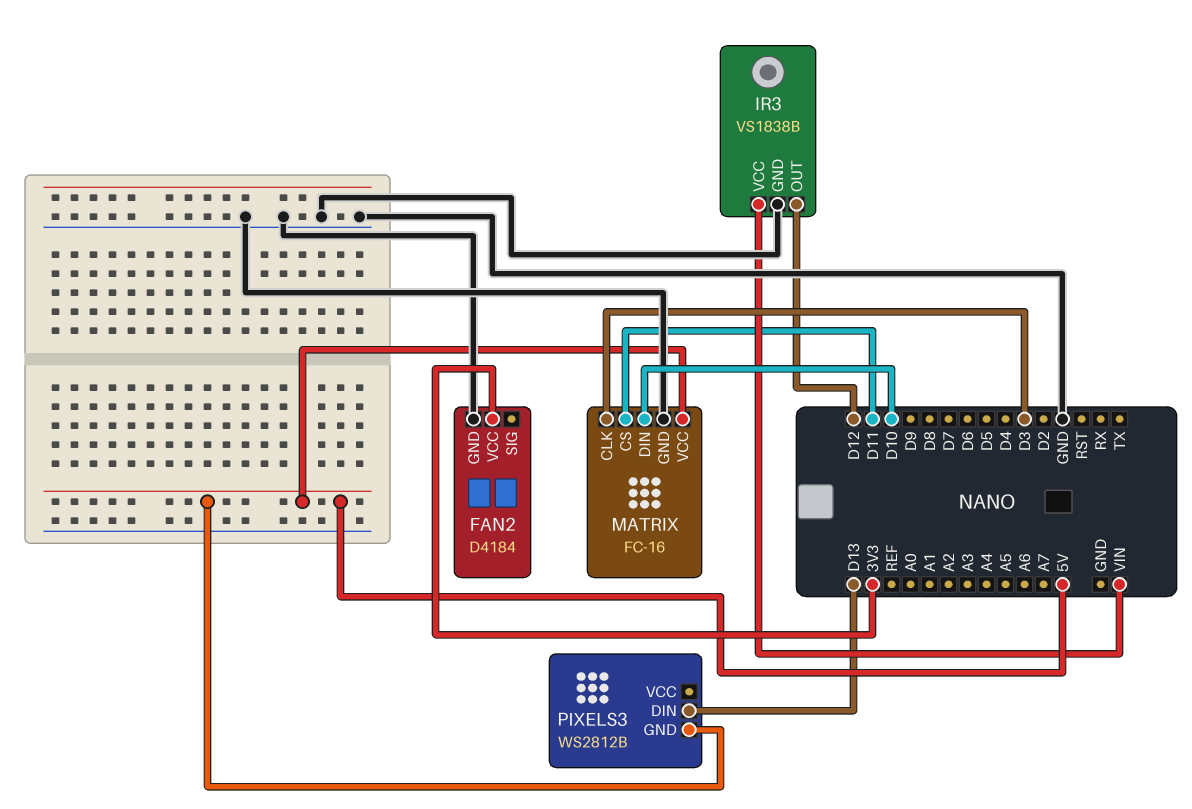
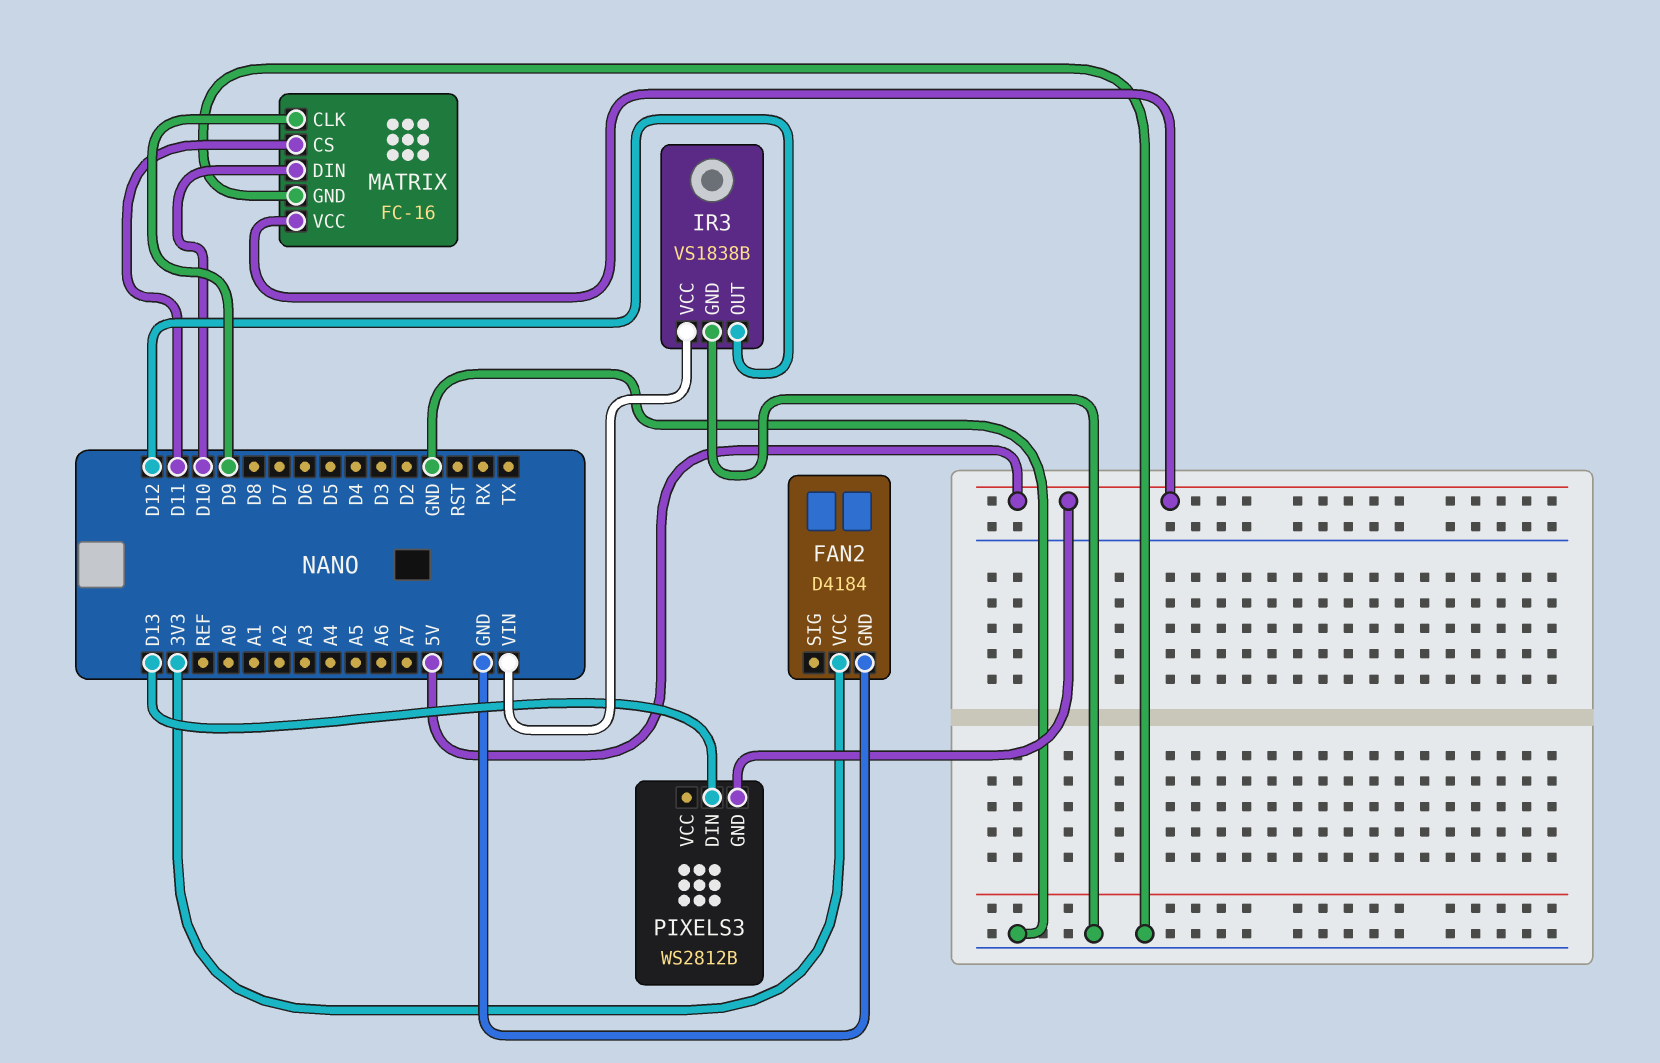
MATRIX pin CLK: D3 -> D9

